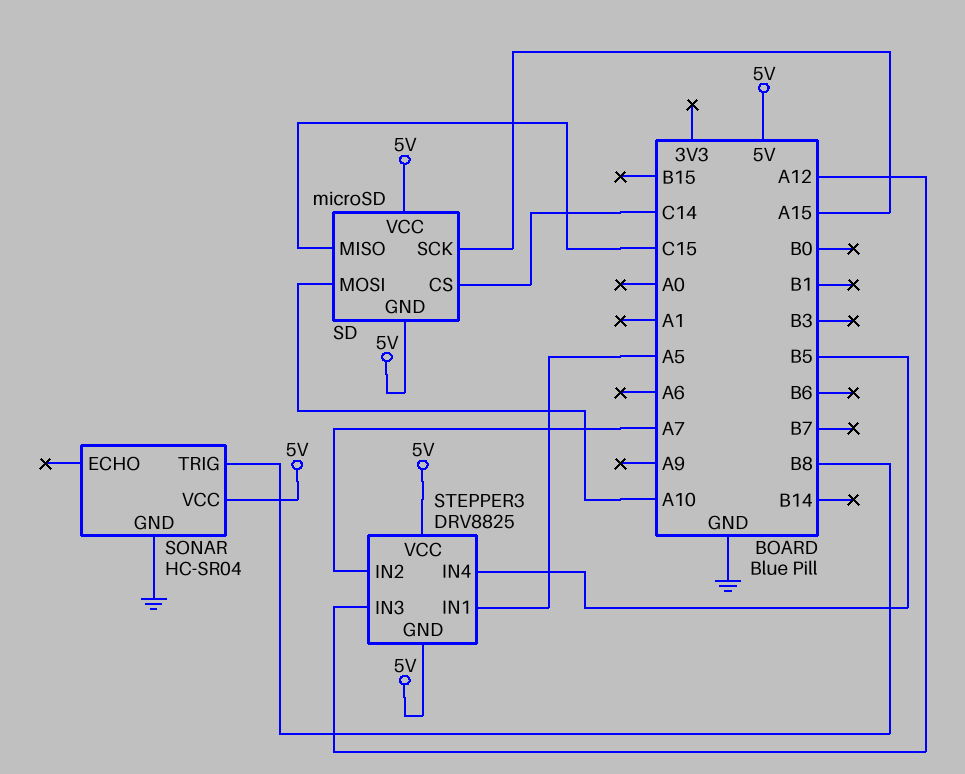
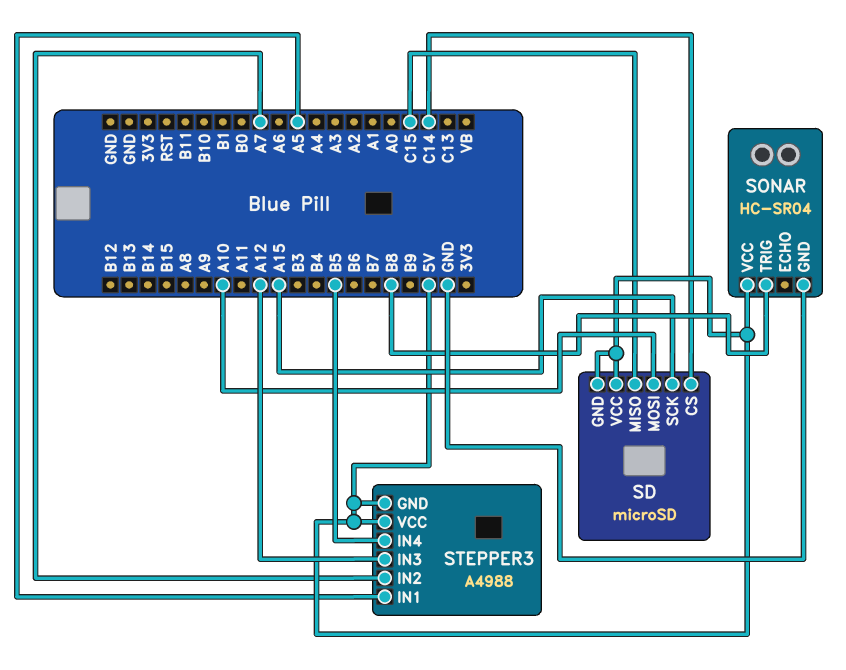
STEPPER3: DRV8825 -> A4988

